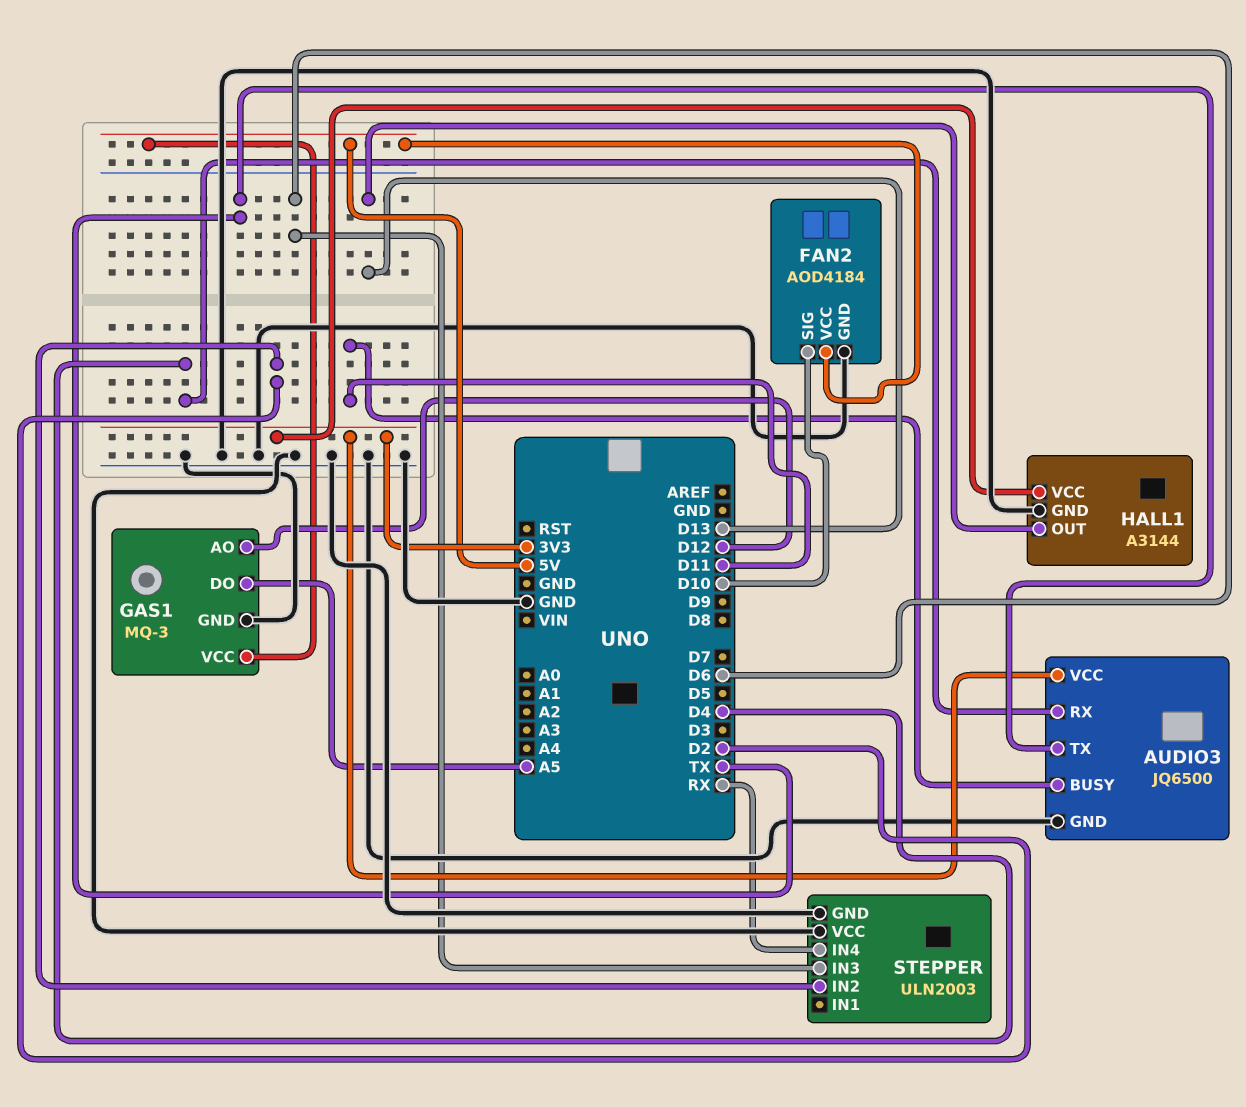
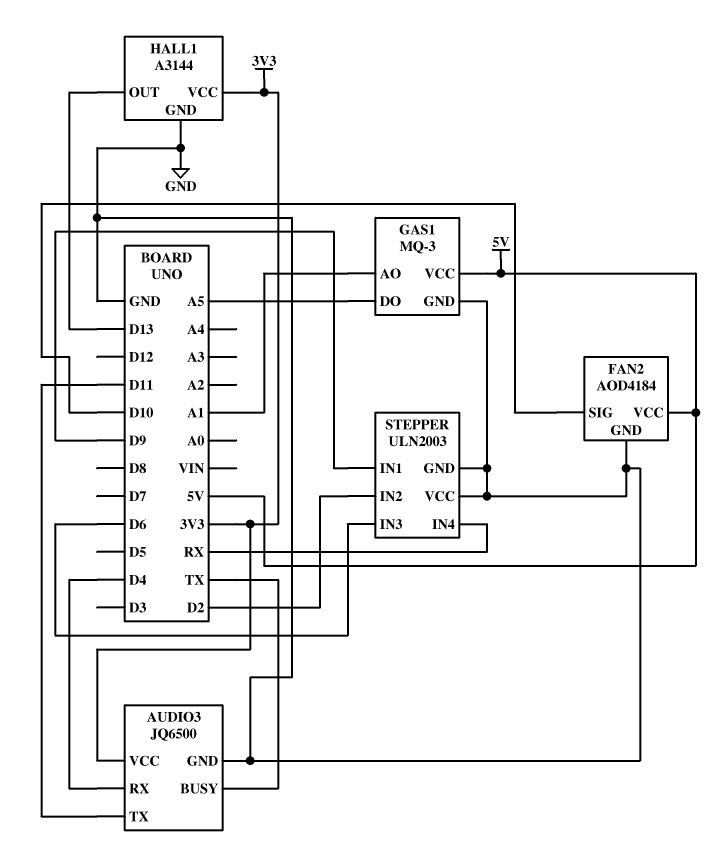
AUDIO3 pin BUSY: D11 -> TX
AUDIO3 pin TX: TX -> D11
GAS1 pin AO: D12 -> A1
STEPPER pin IN1: none -> D9

